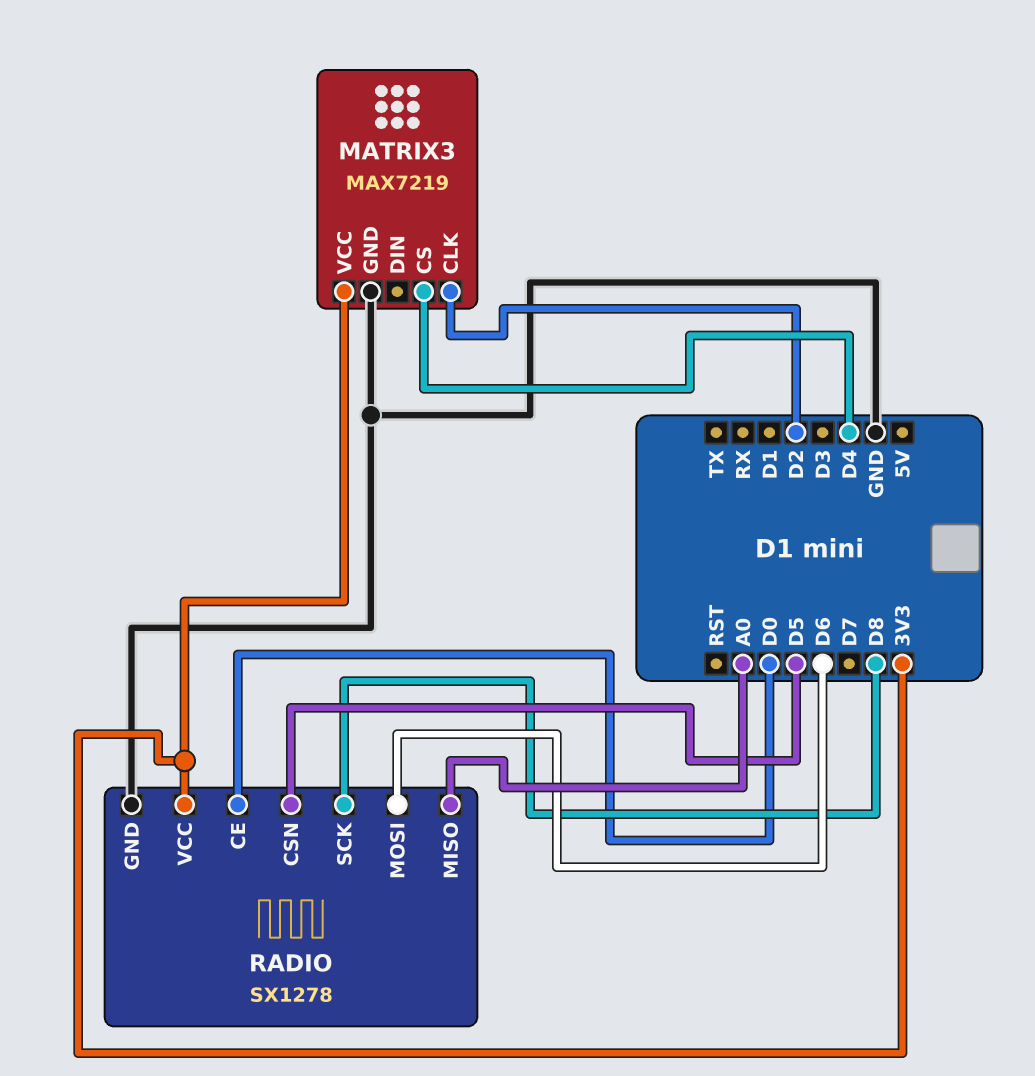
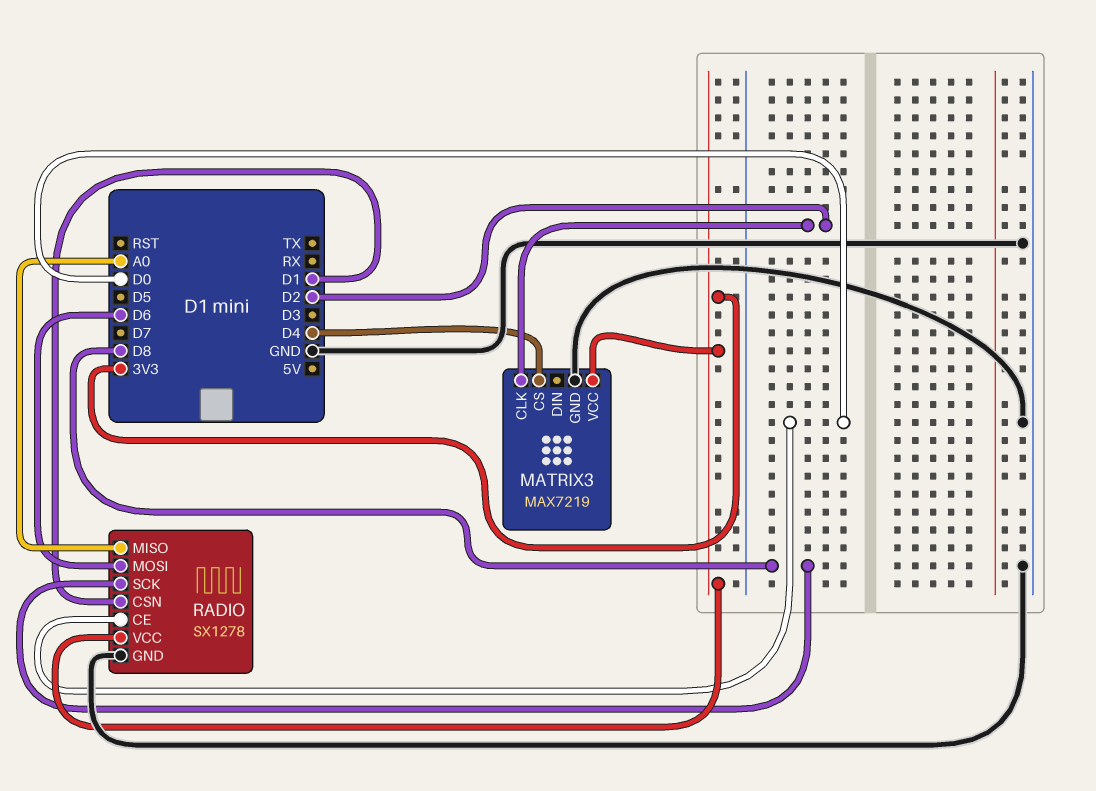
RADIO pin CSN: D5 -> D1

